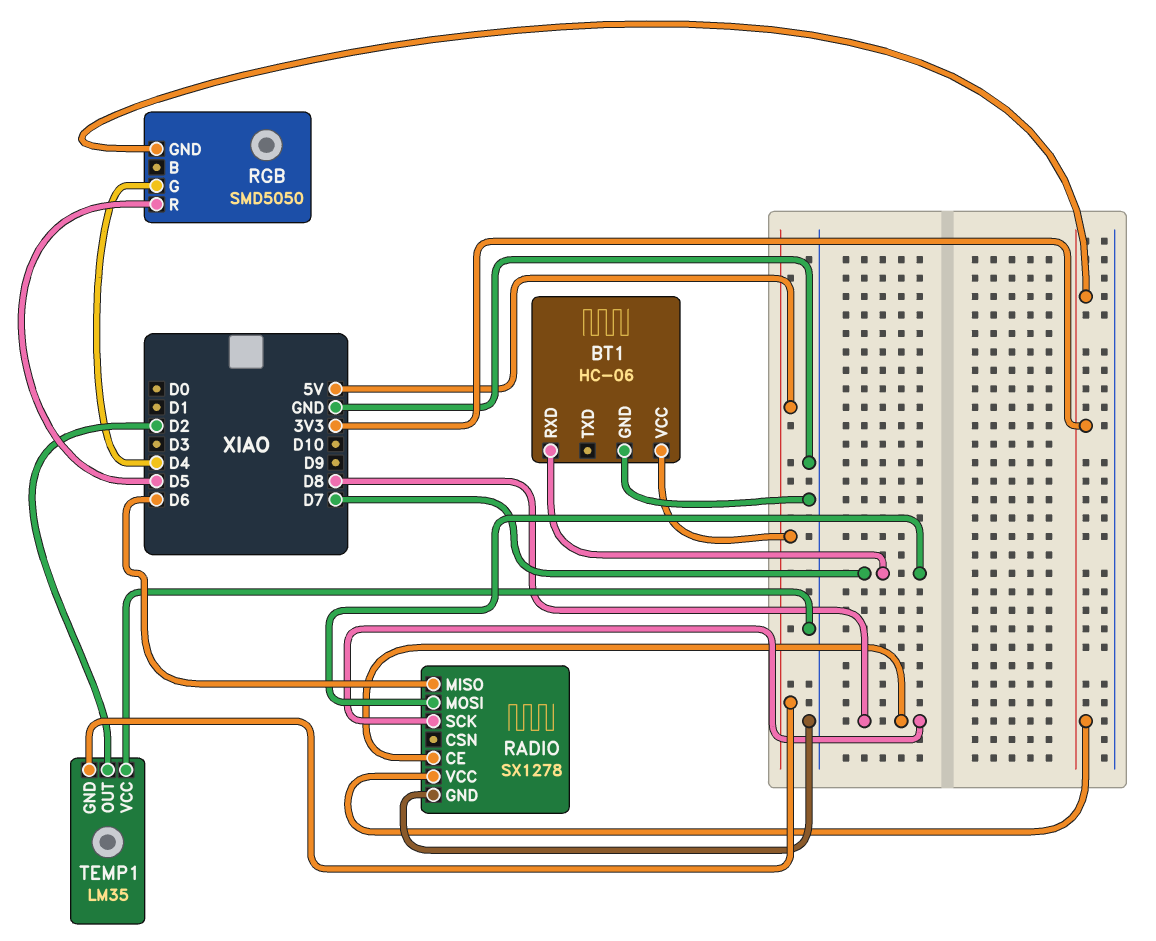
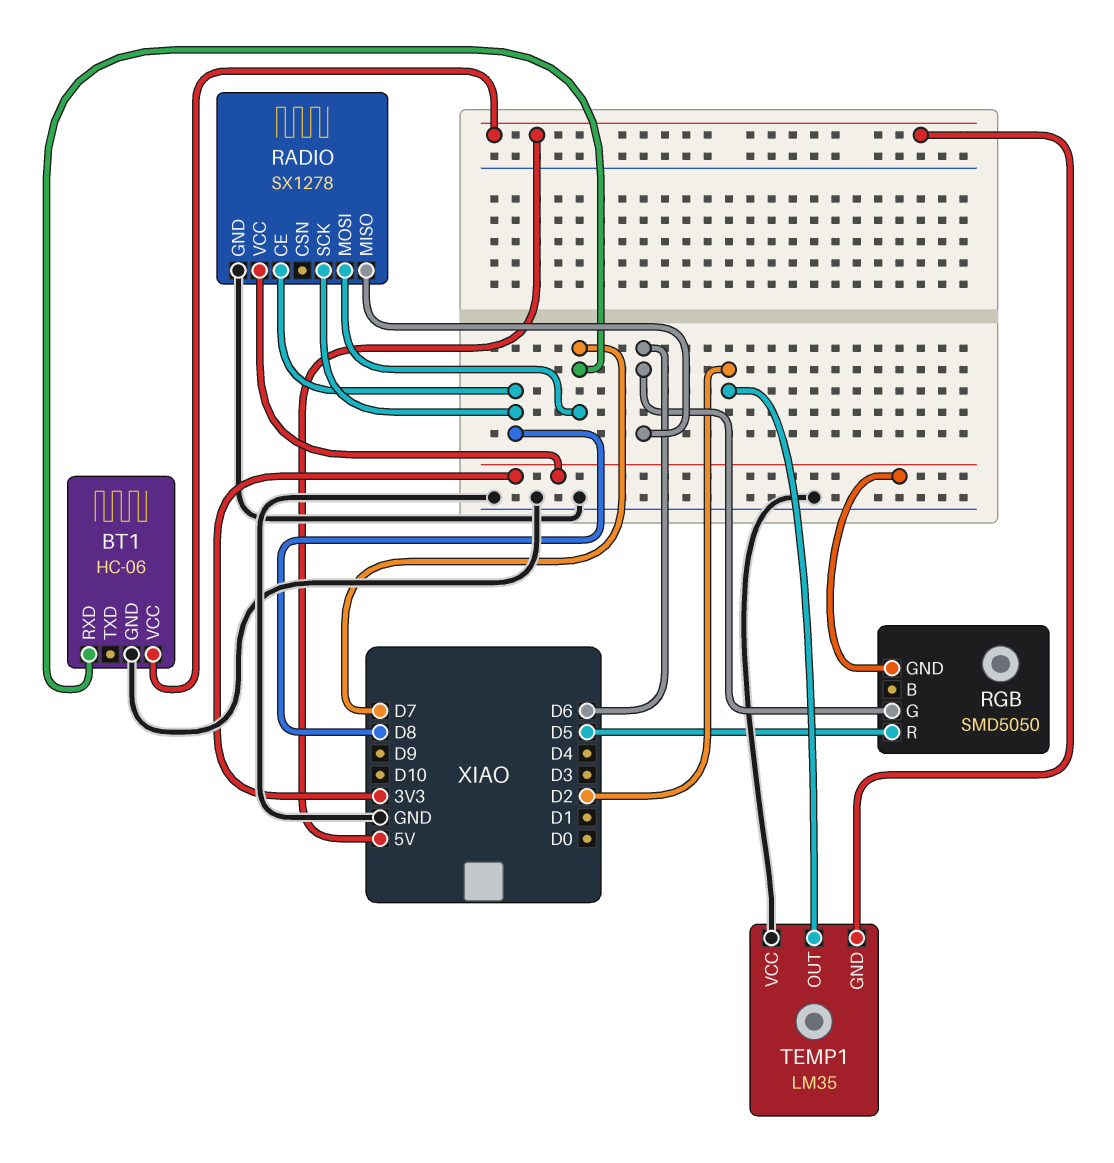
RGB pin G: D4 -> D6

